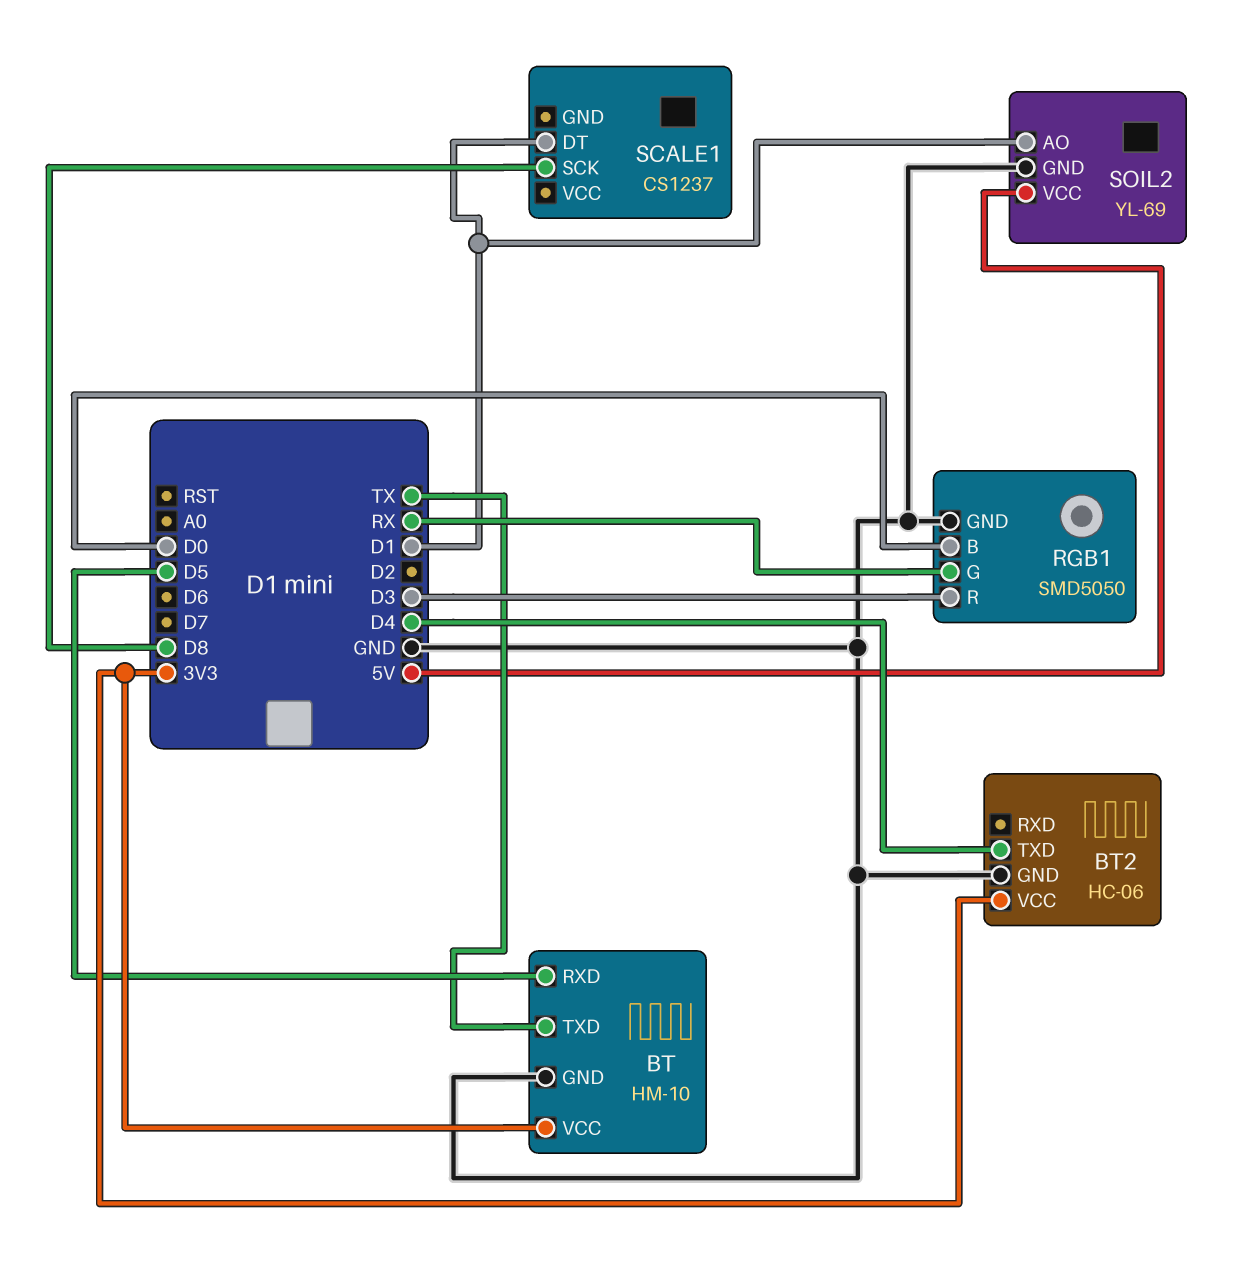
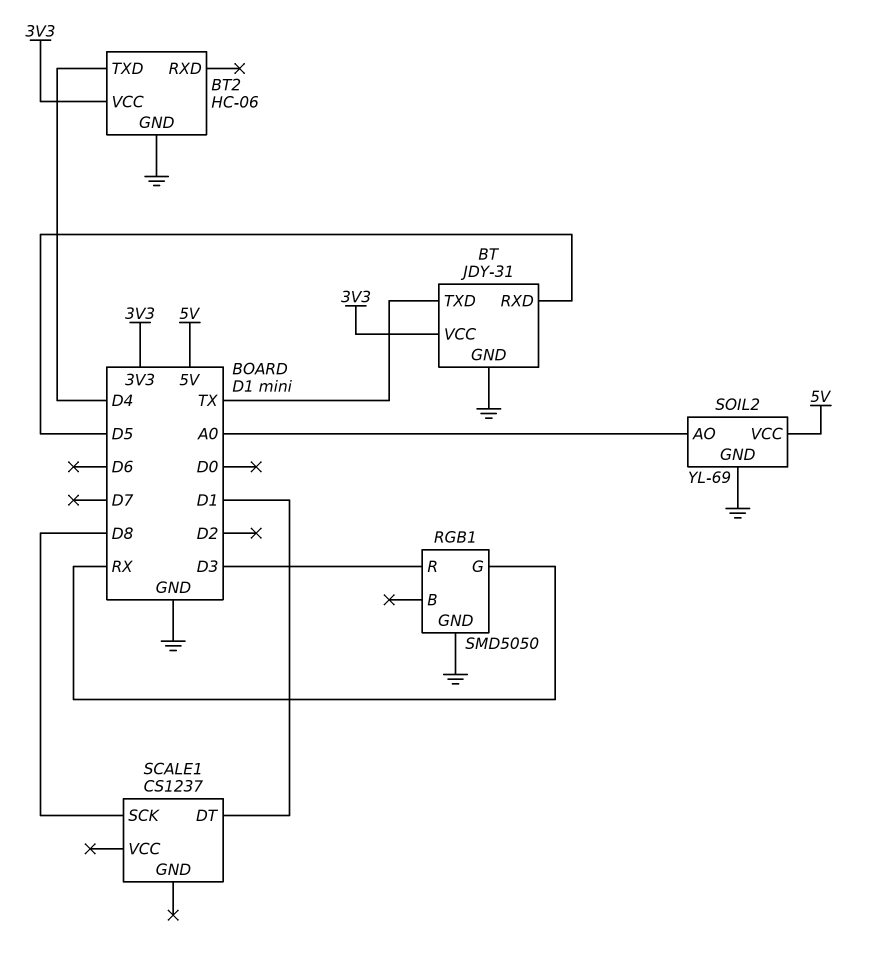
BT: HM-10 -> JDY-31
RGB1 pin B: D0 -> none
SOIL2 pin AO: D1 -> A0

